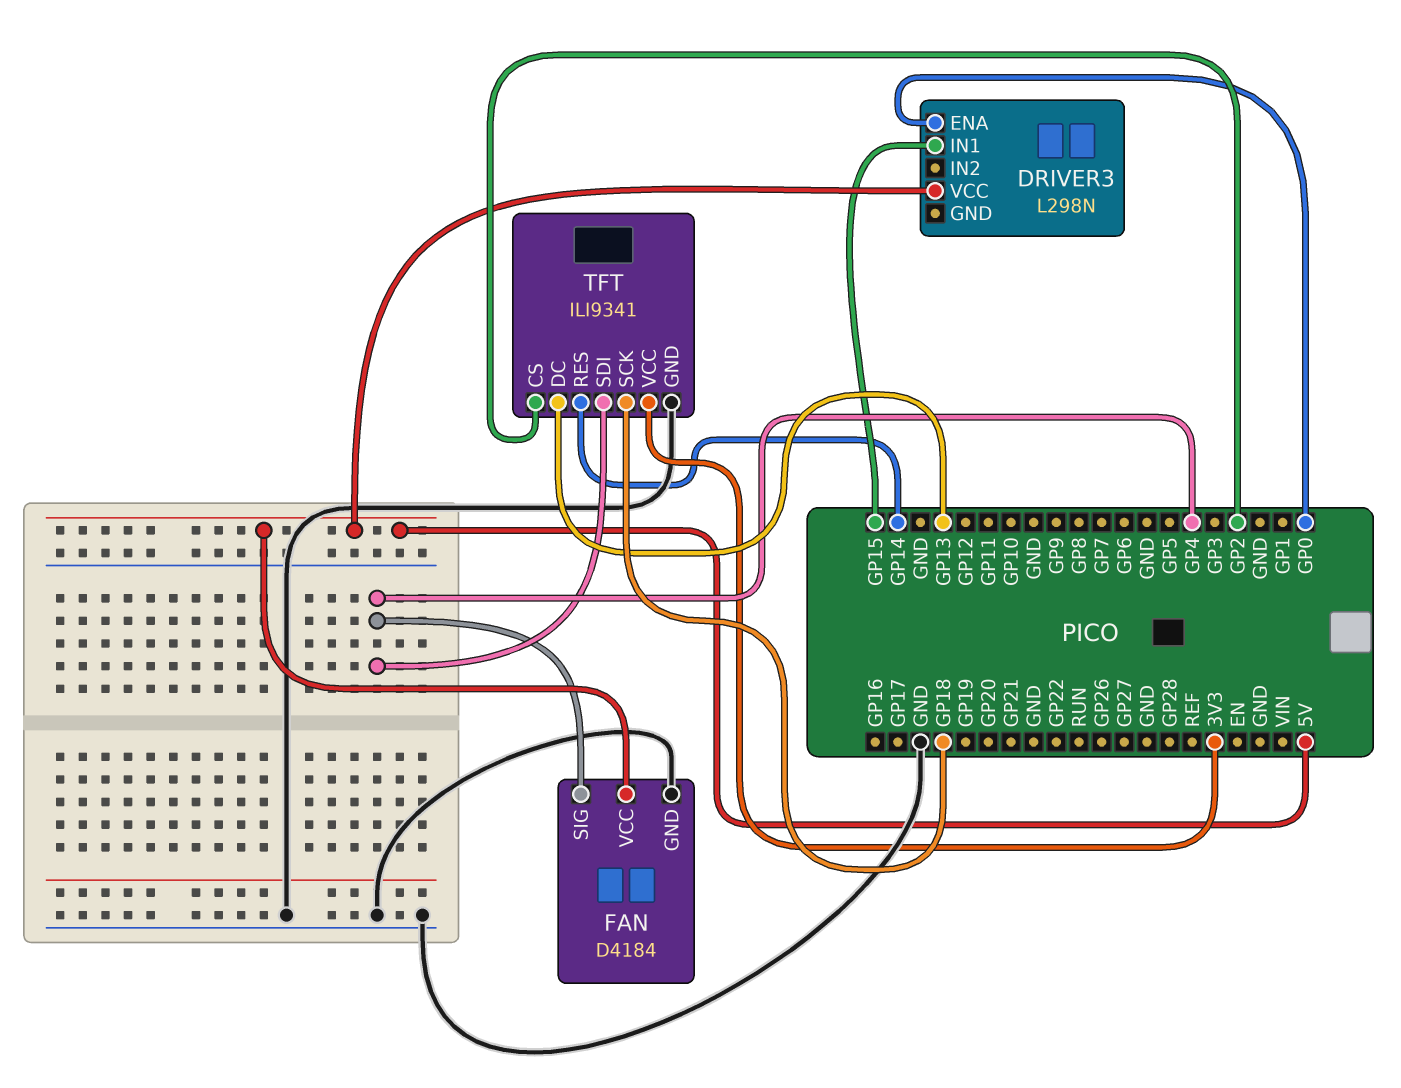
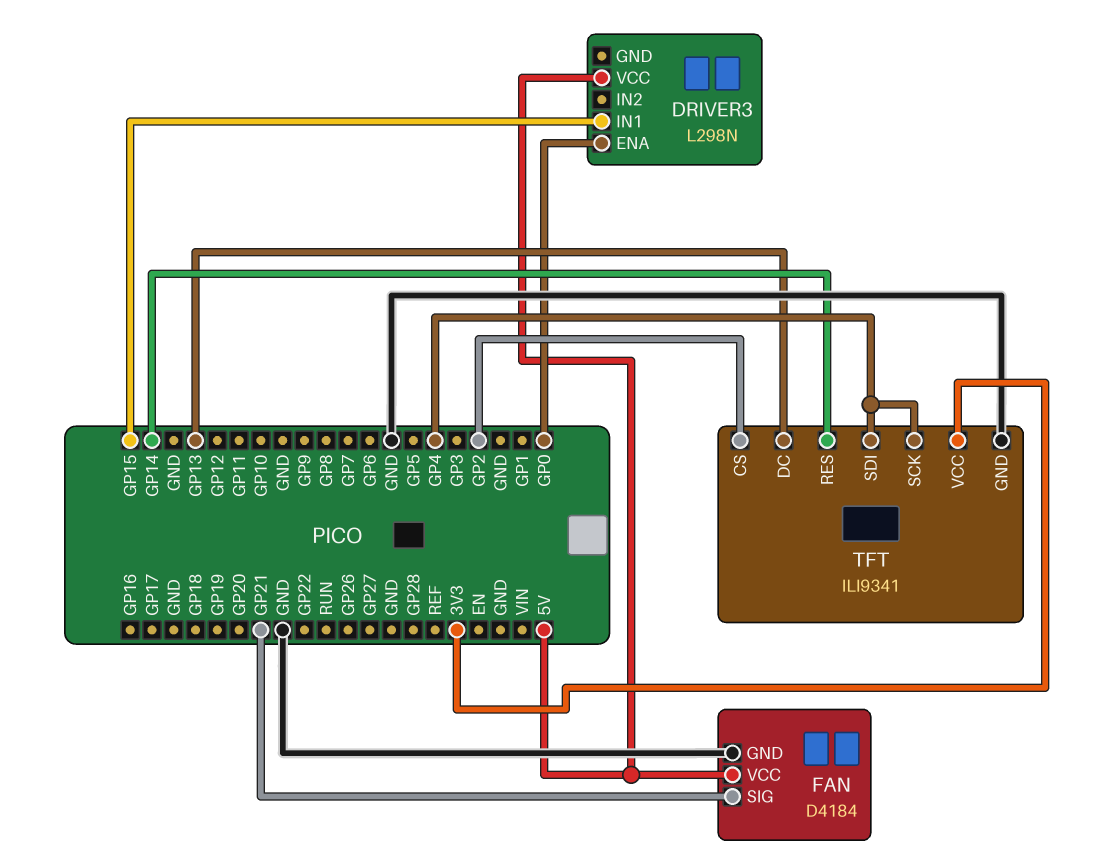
FAN pin SIG: GP4 -> GP21
TFT pin SCK: GP18 -> GP4

